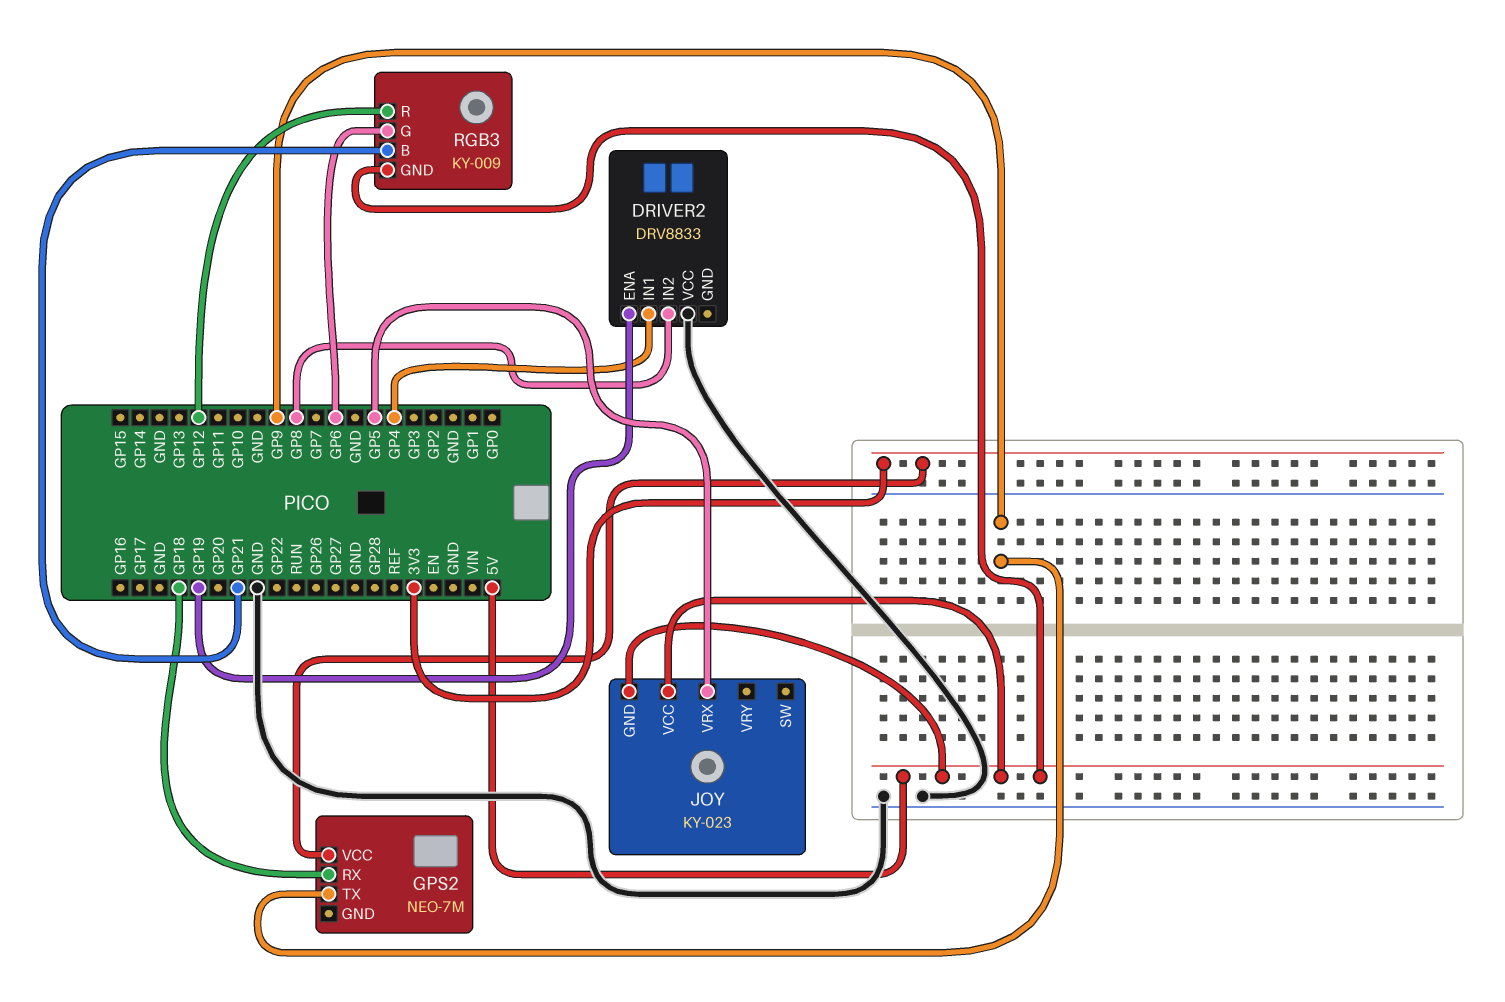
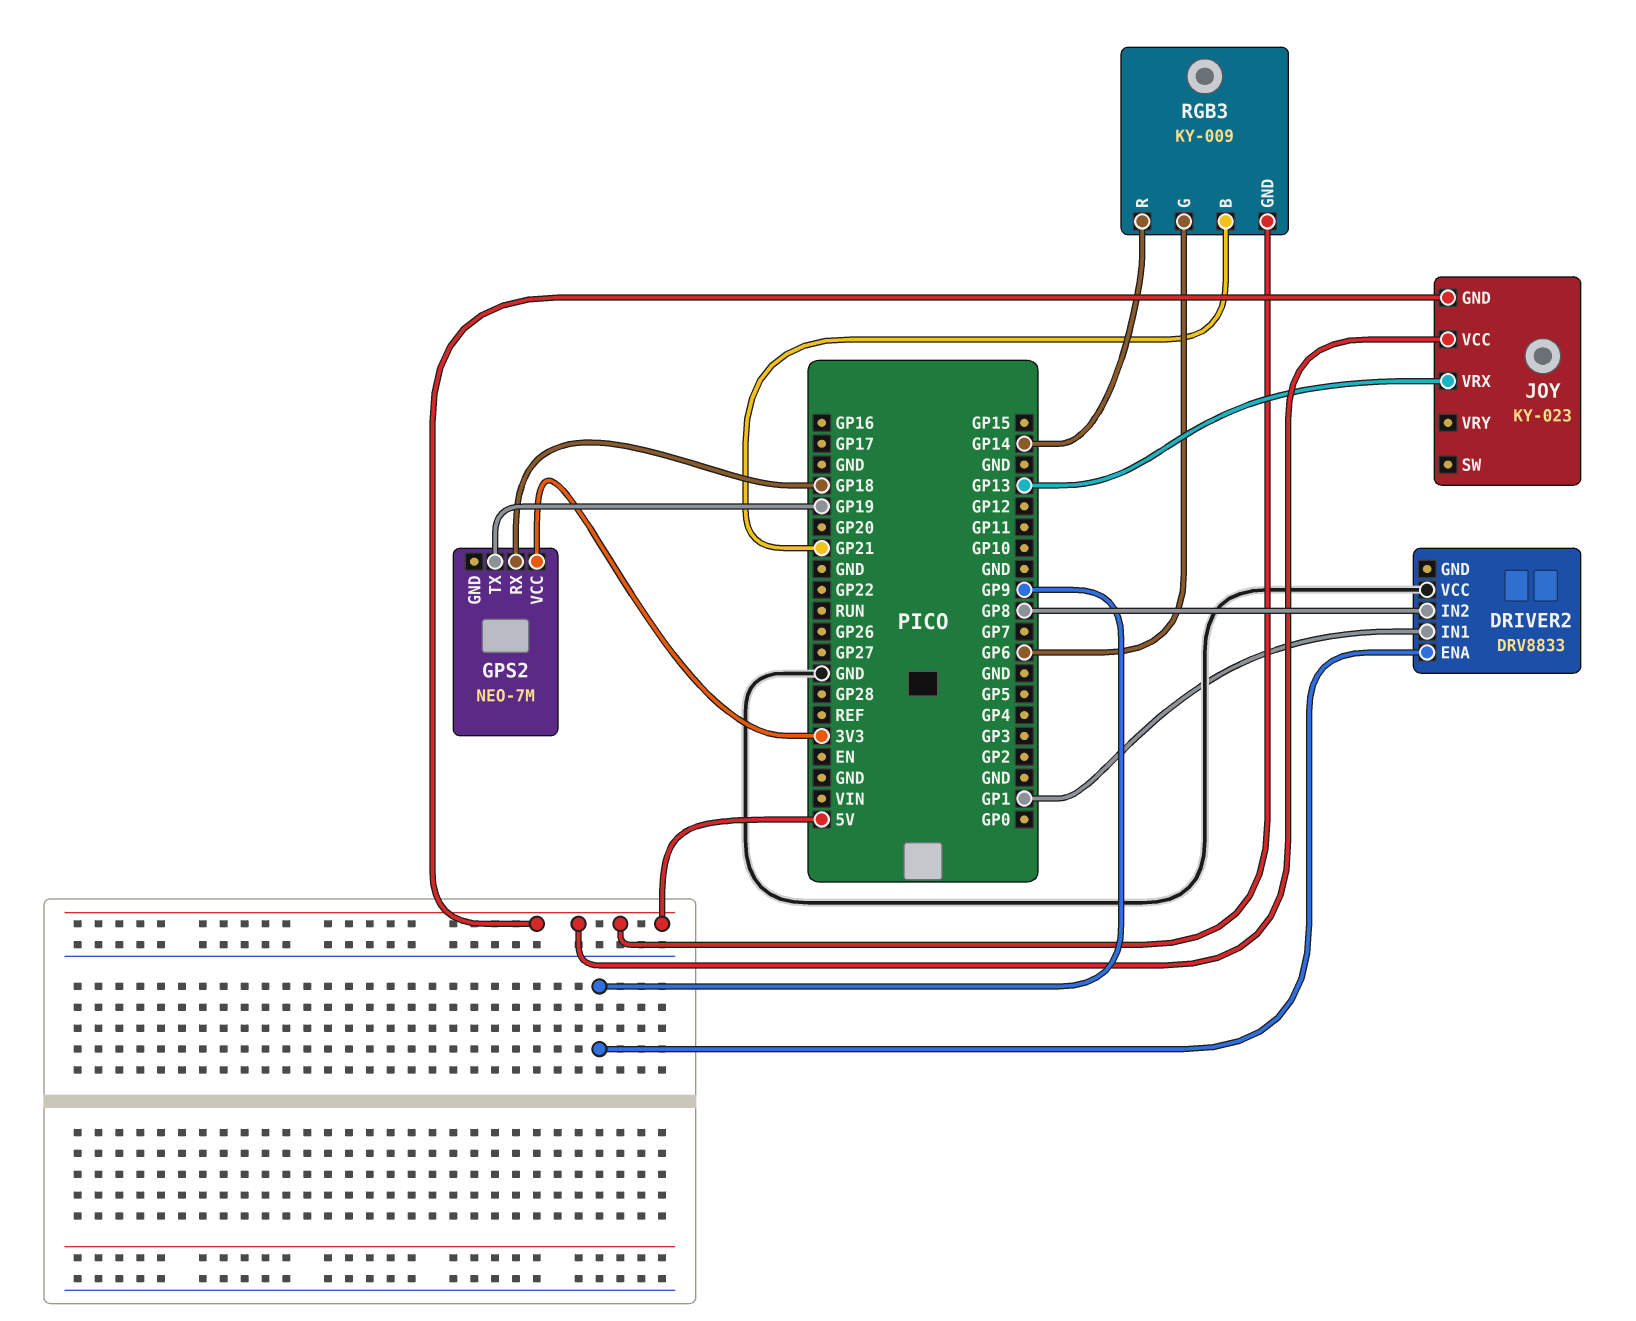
DRIVER2 pin ENA: GP19 -> GP9
DRIVER2 pin IN1: GP4 -> GP1
GPS2 pin TX: GP9 -> GP19
JOY pin VRX: GP5 -> GP13
RGB3 pin R: GP12 -> GP14

